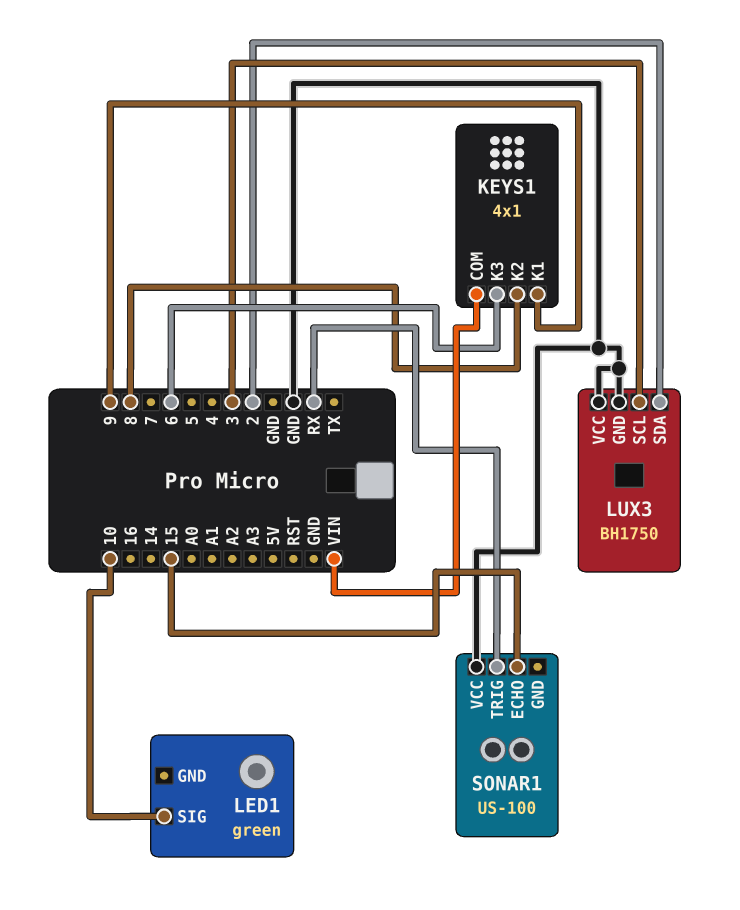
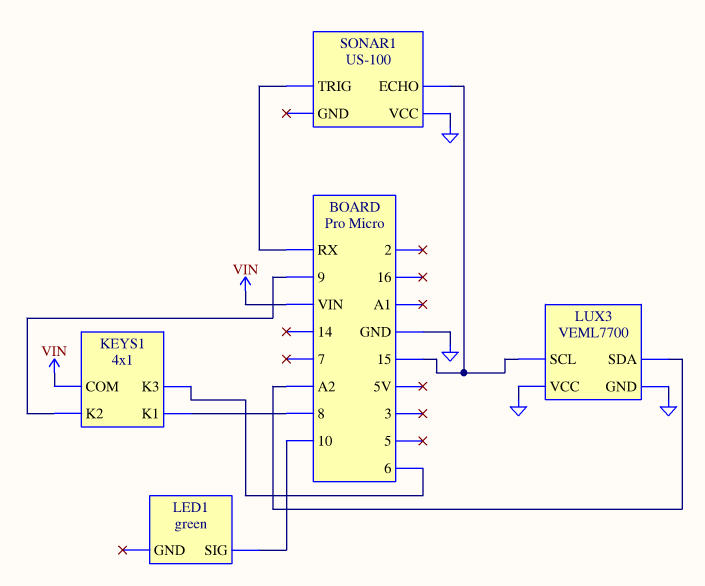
KEYS1 pin K1: 9 -> 8
KEYS1 pin K2: 8 -> 9
LUX3: BH1750 -> VEML7700
LUX3 pin SCL: 3 -> 15
LUX3 pin SDA: 2 -> A2

